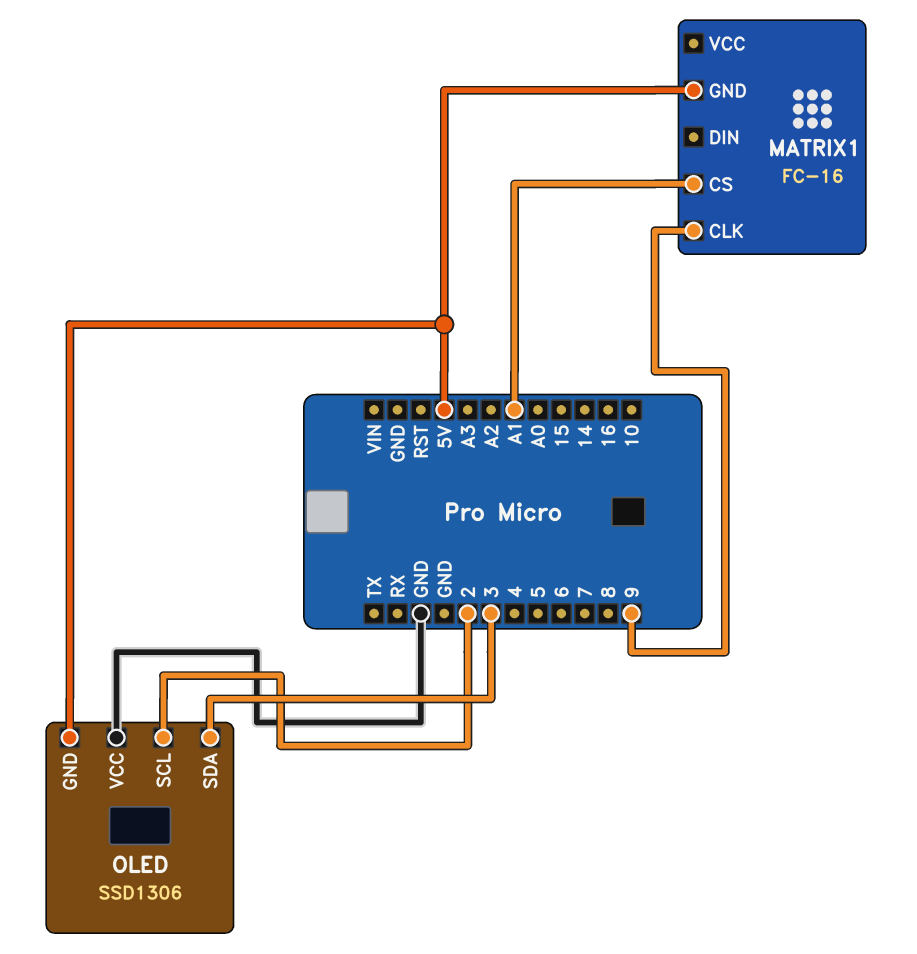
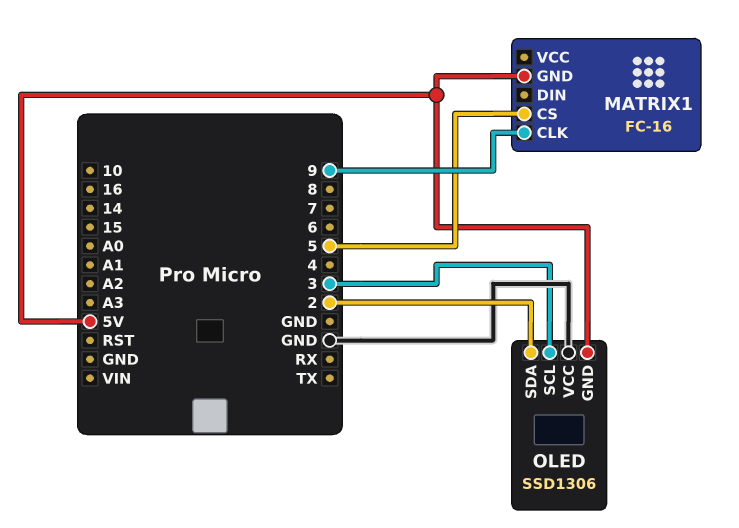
MATRIX1 pin CS: A1 -> 5
OLED pin SCL: 2 -> 3
OLED pin SDA: 3 -> 2

